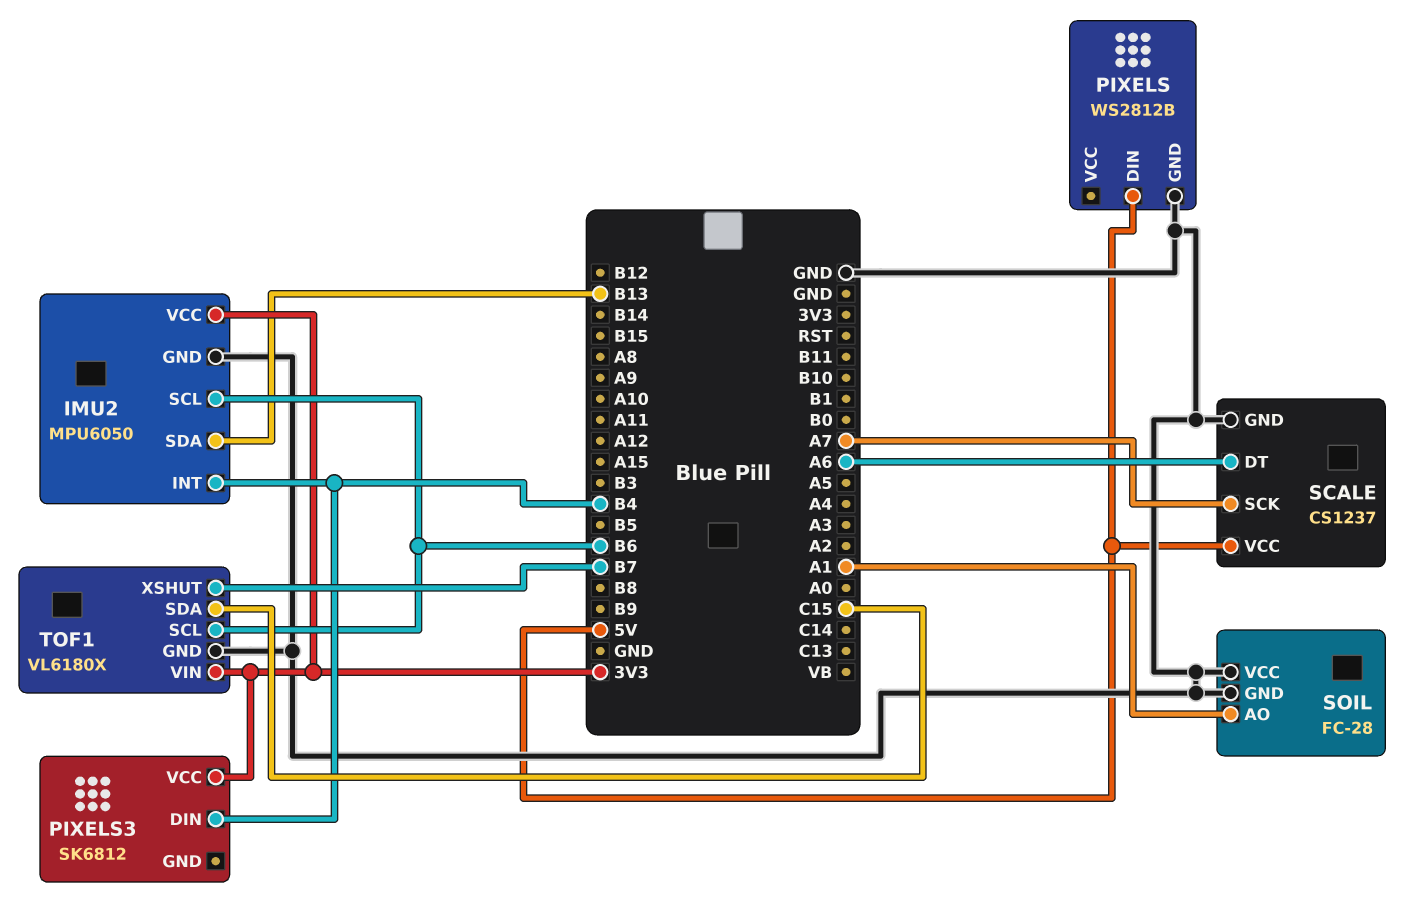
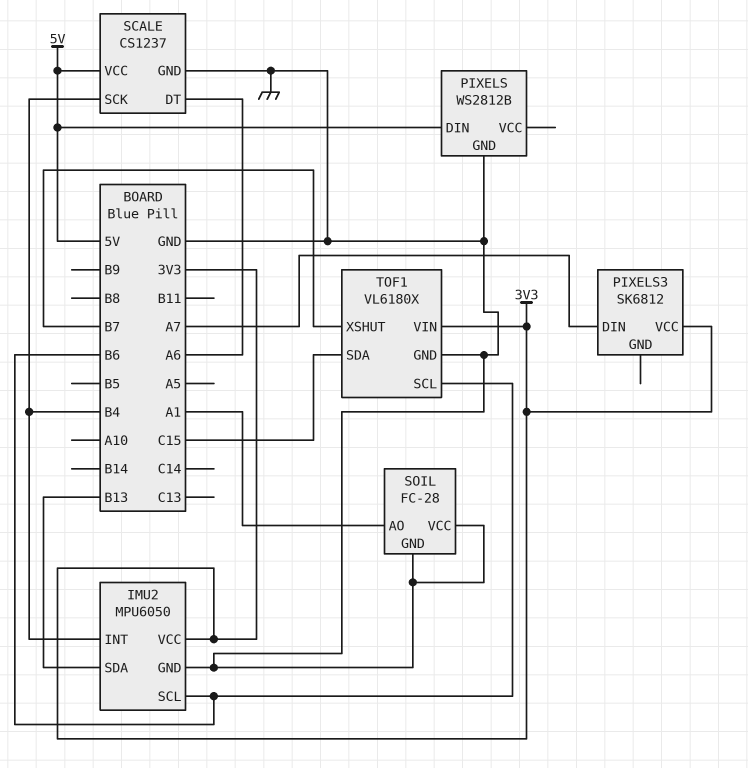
PIXELS3 pin DIN: B4 -> A7
SCALE pin SCK: A7 -> B4

